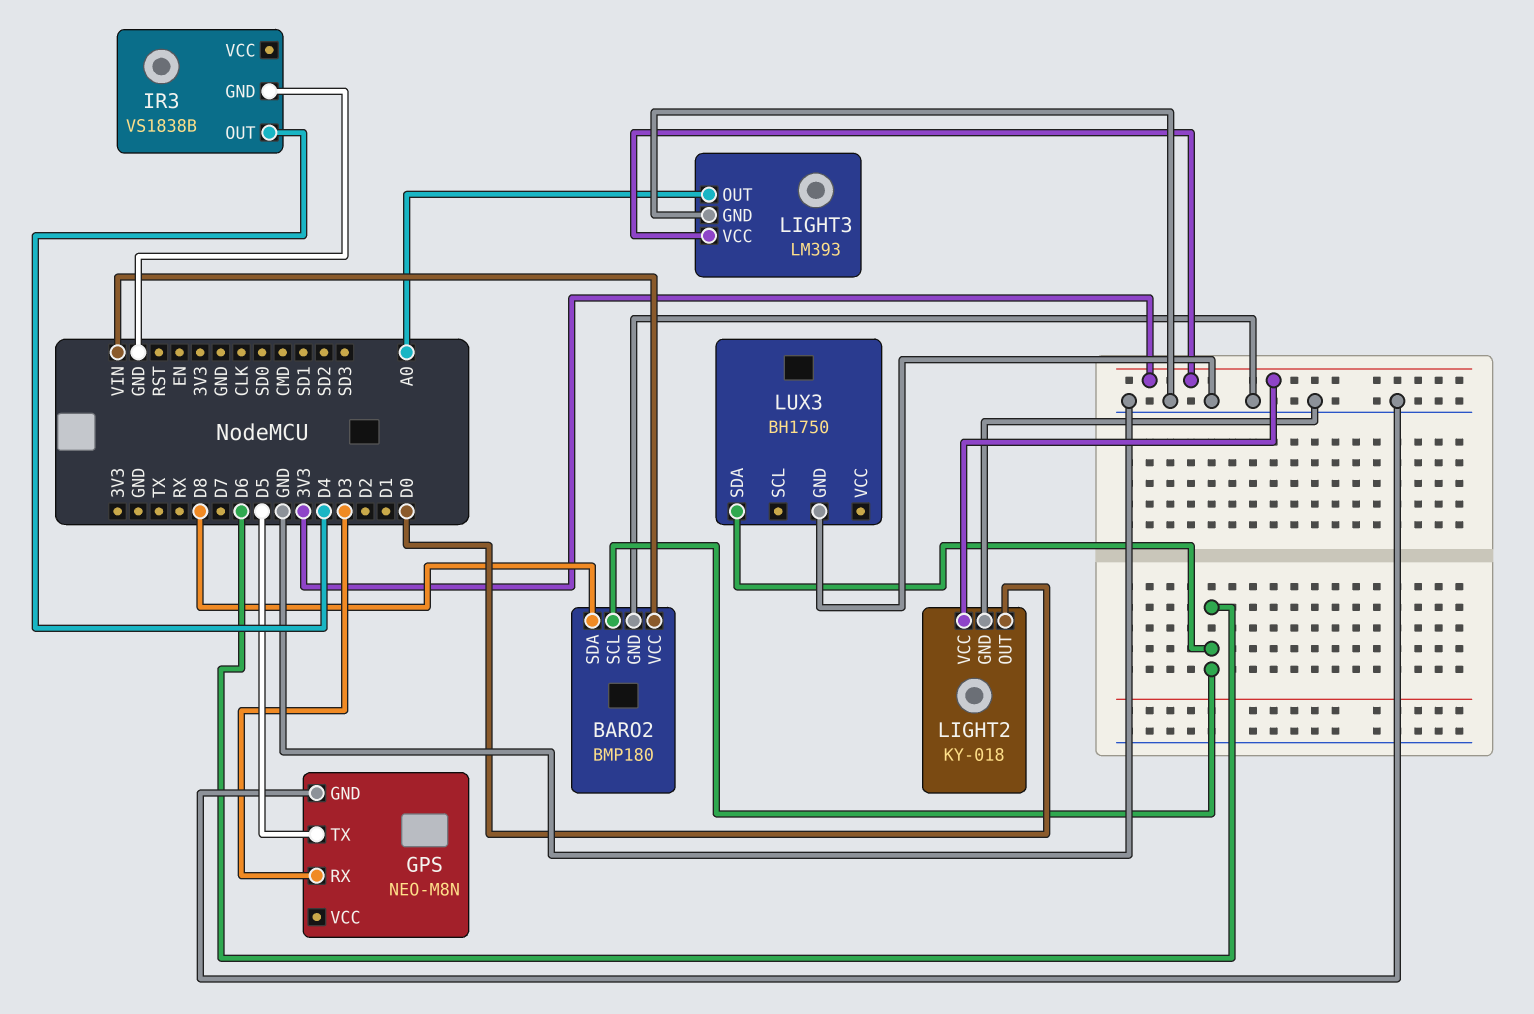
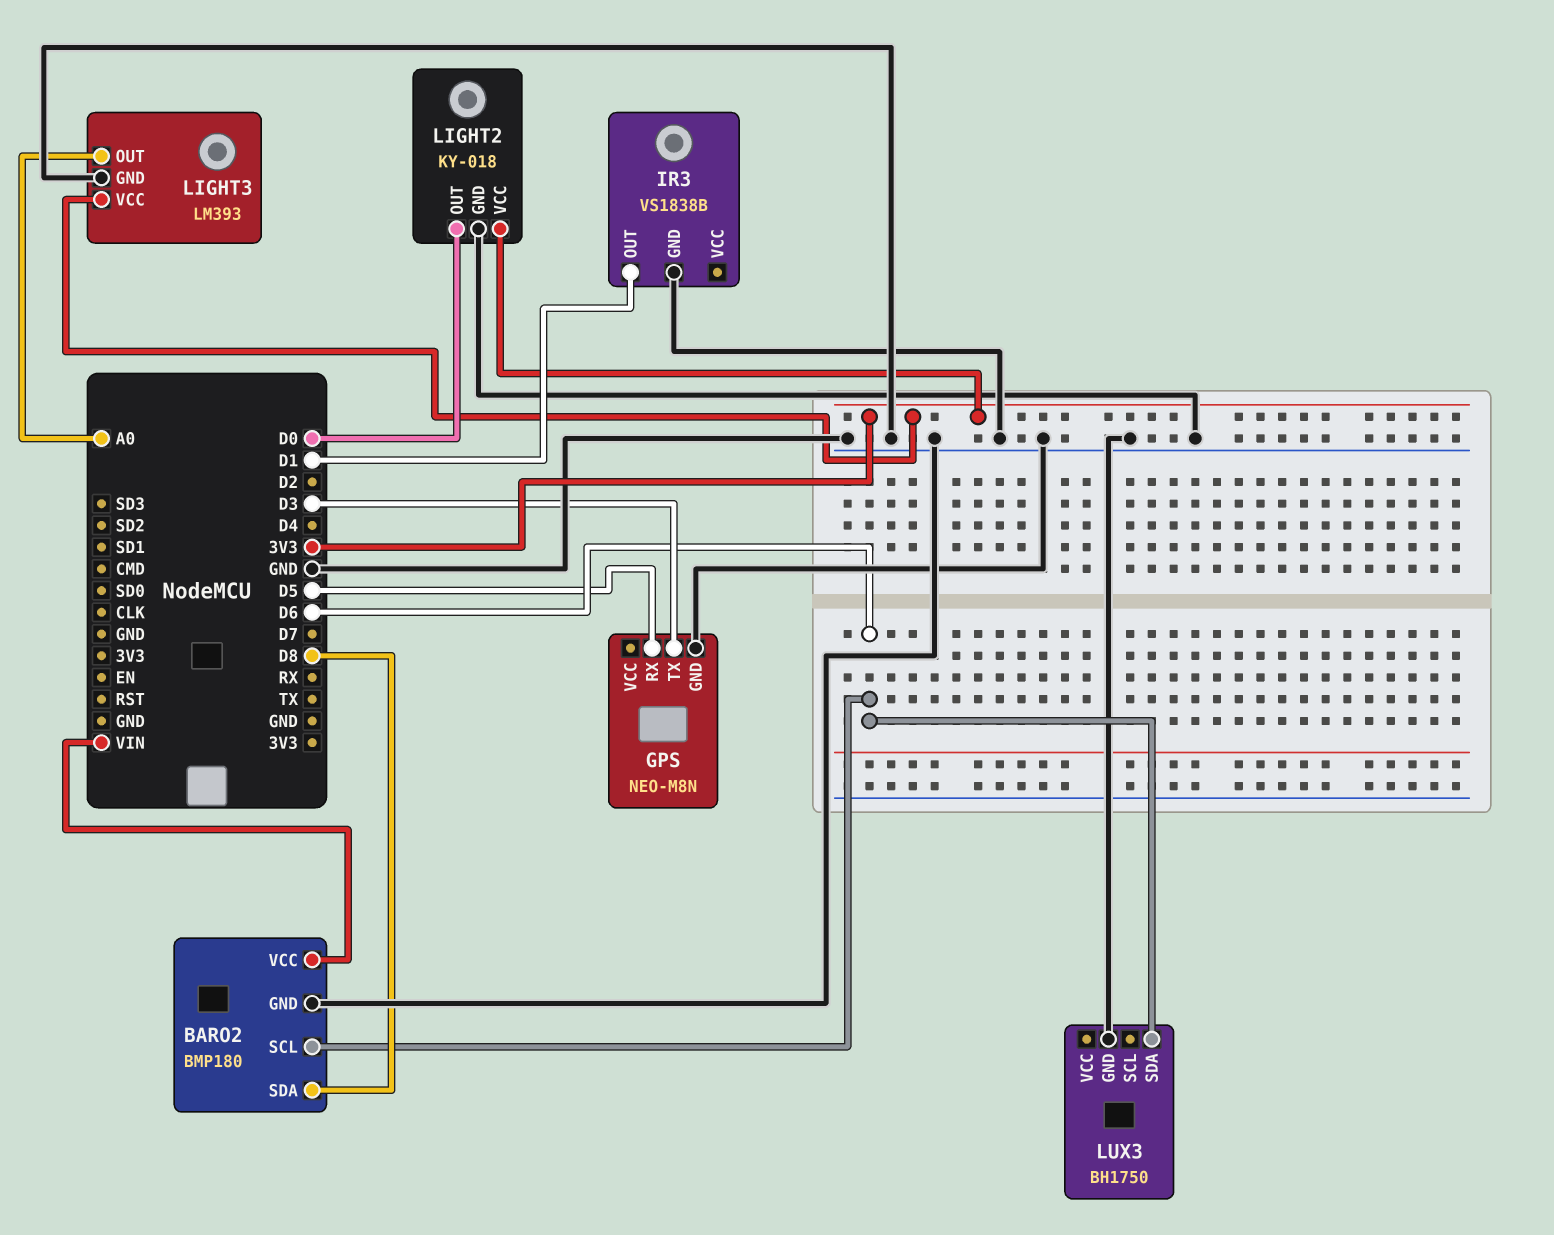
GPS pin RX: D3 -> D5
GPS pin TX: D5 -> D3
IR3 pin OUT: D4 -> D1

